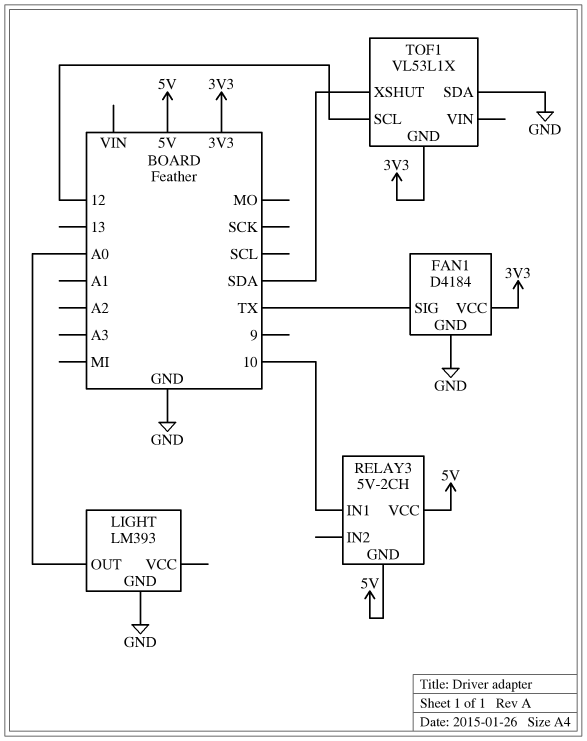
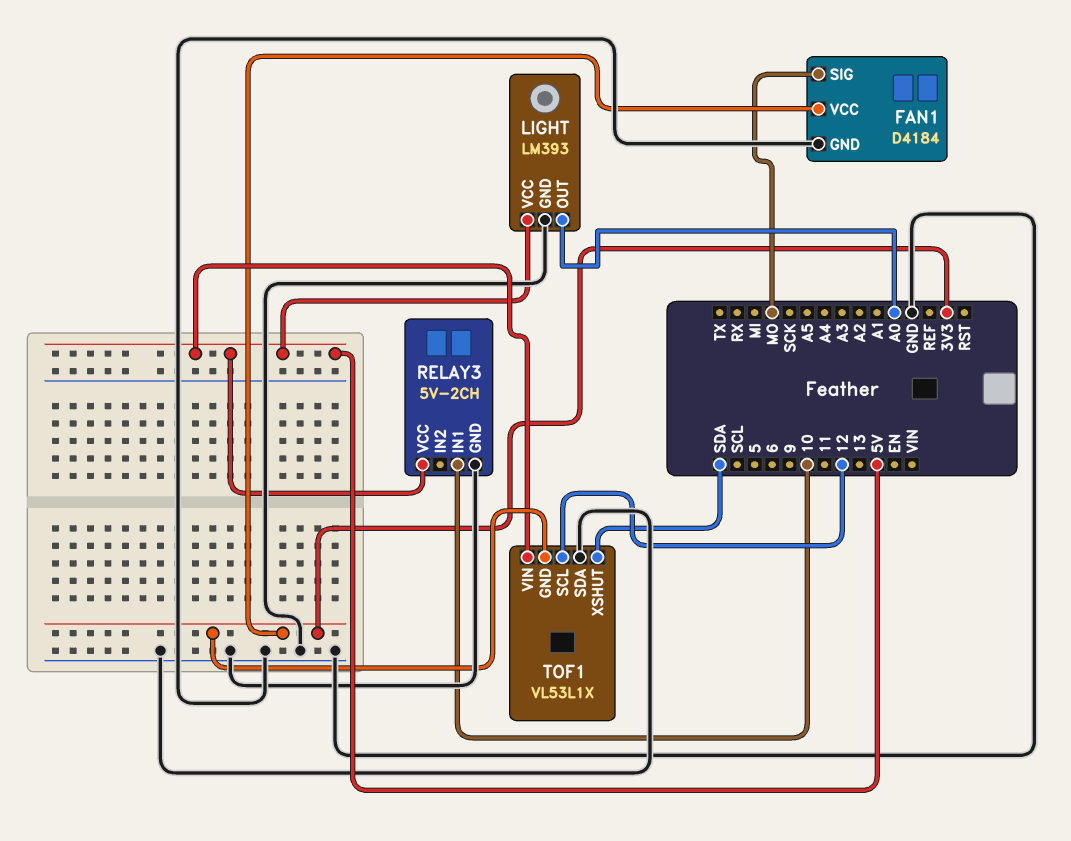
FAN1 pin SIG: TX -> MO
LIGHT pin VCC: none -> 5V
RELAY3 pin GND: 5V -> GND
TOF1 pin VIN: none -> 5V

